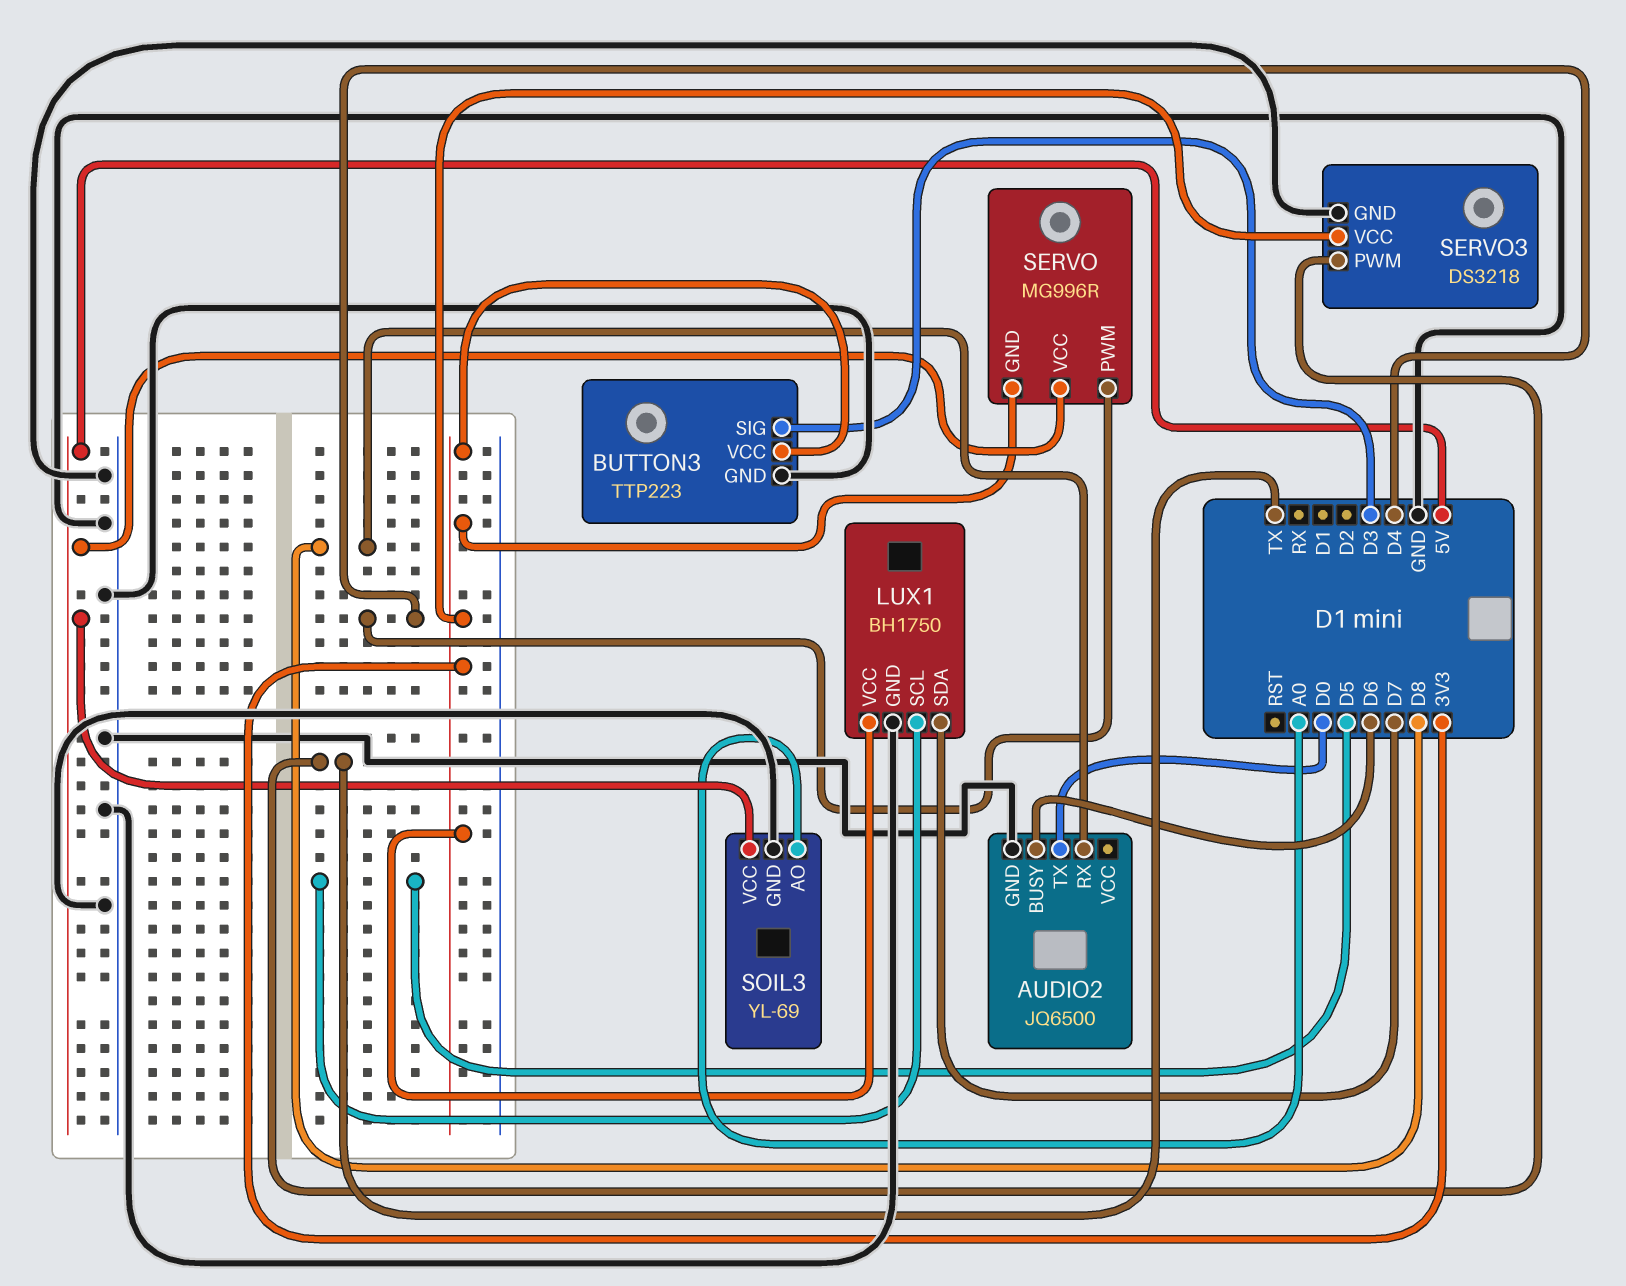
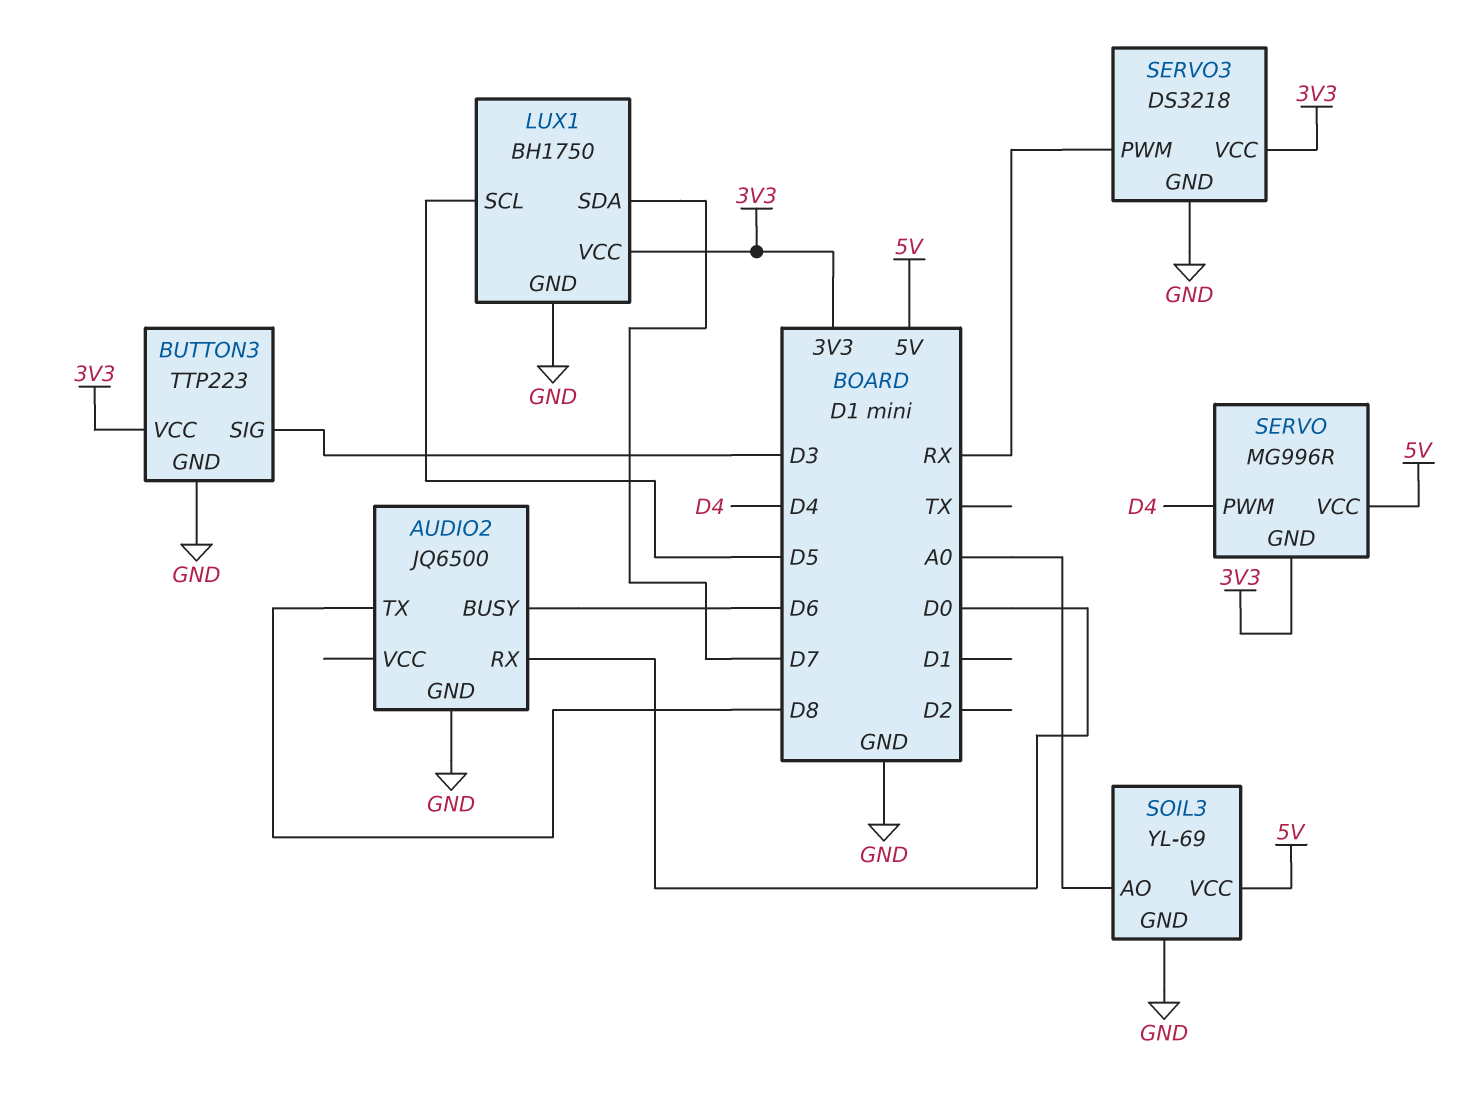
AUDIO2 pin RX: D8 -> D0
AUDIO2 pin TX: D0 -> D8
SERVO3 pin PWM: TX -> RX

